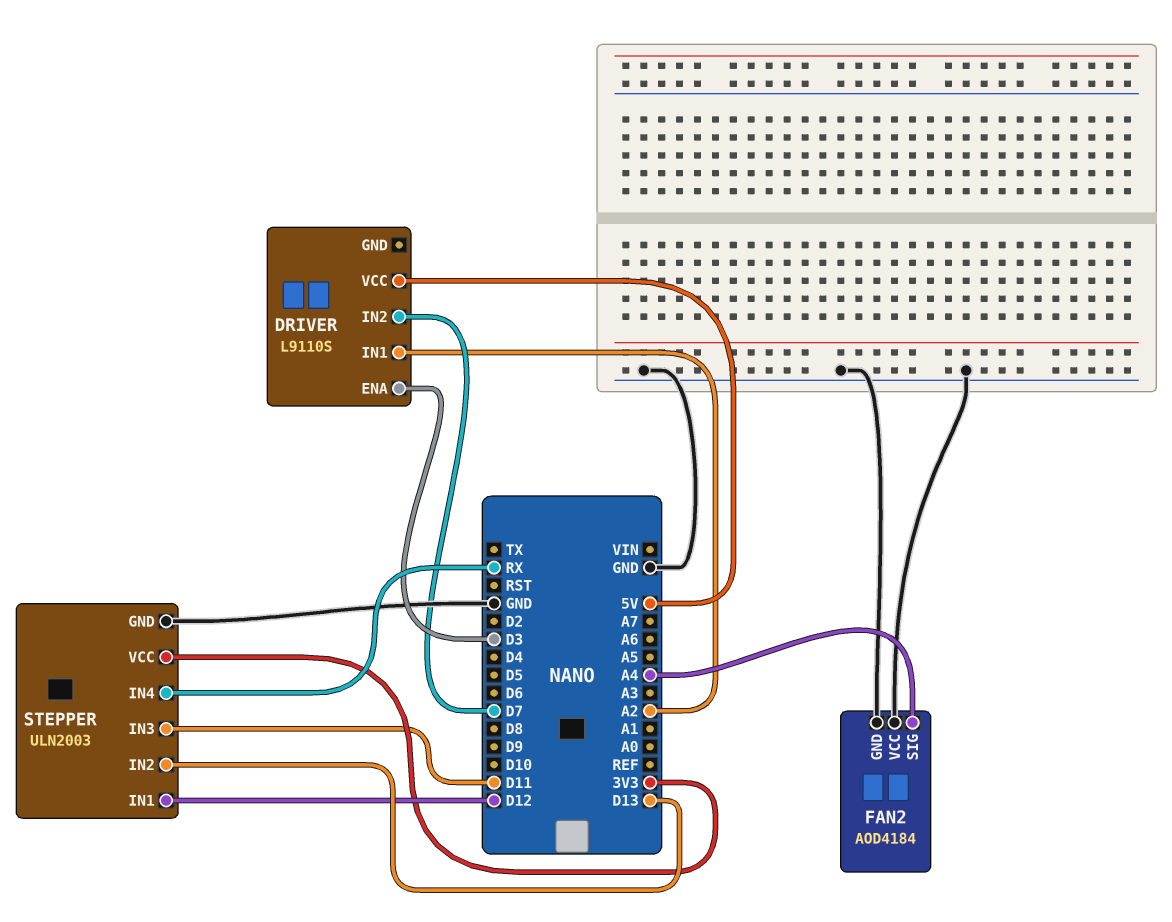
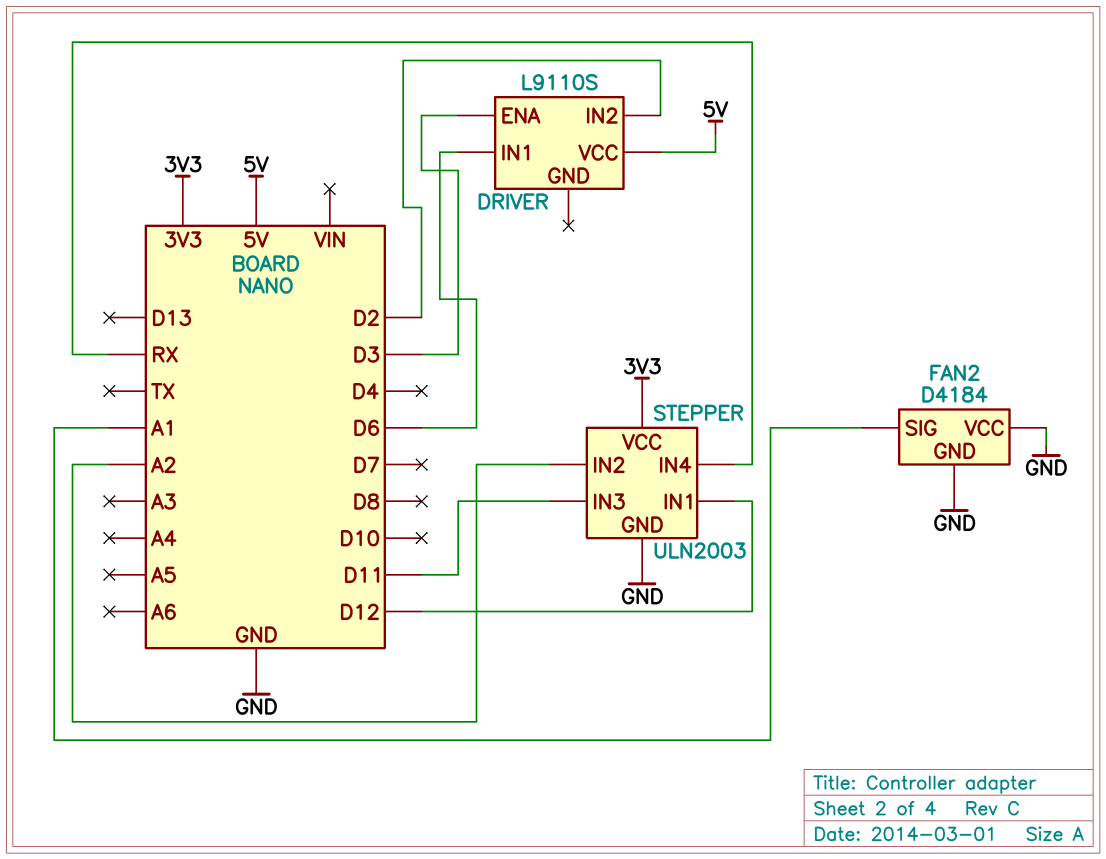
DRIVER pin IN1: A2 -> D6
DRIVER pin IN2: D7 -> D2
FAN2: AOD4184 -> D4184
FAN2 pin SIG: A4 -> A1
STEPPER pin IN2: D13 -> A2

